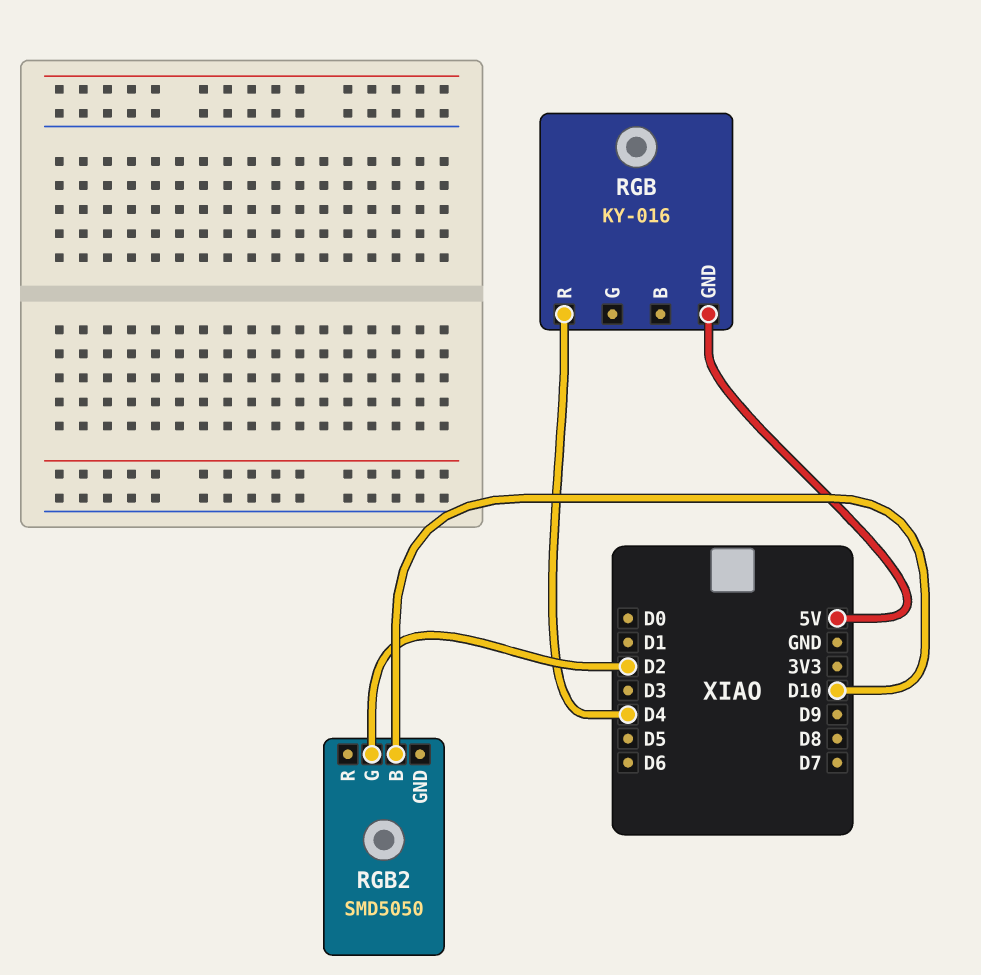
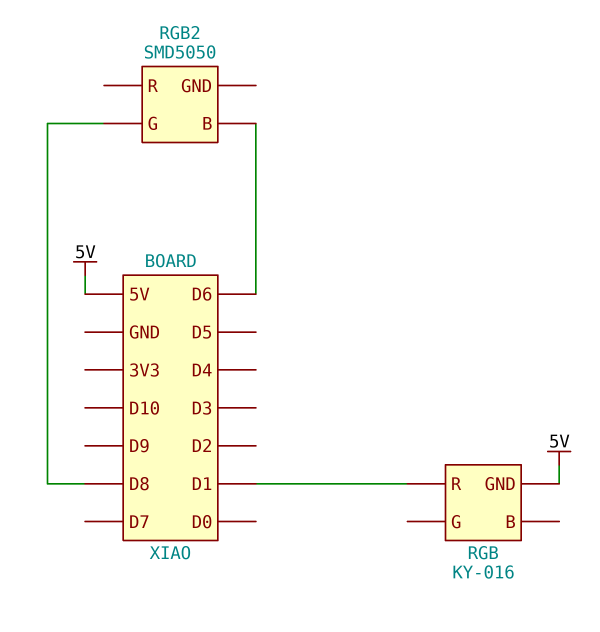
RGB pin R: D4 -> D1
RGB2 pin B: D10 -> D6
RGB2 pin G: D2 -> D8

